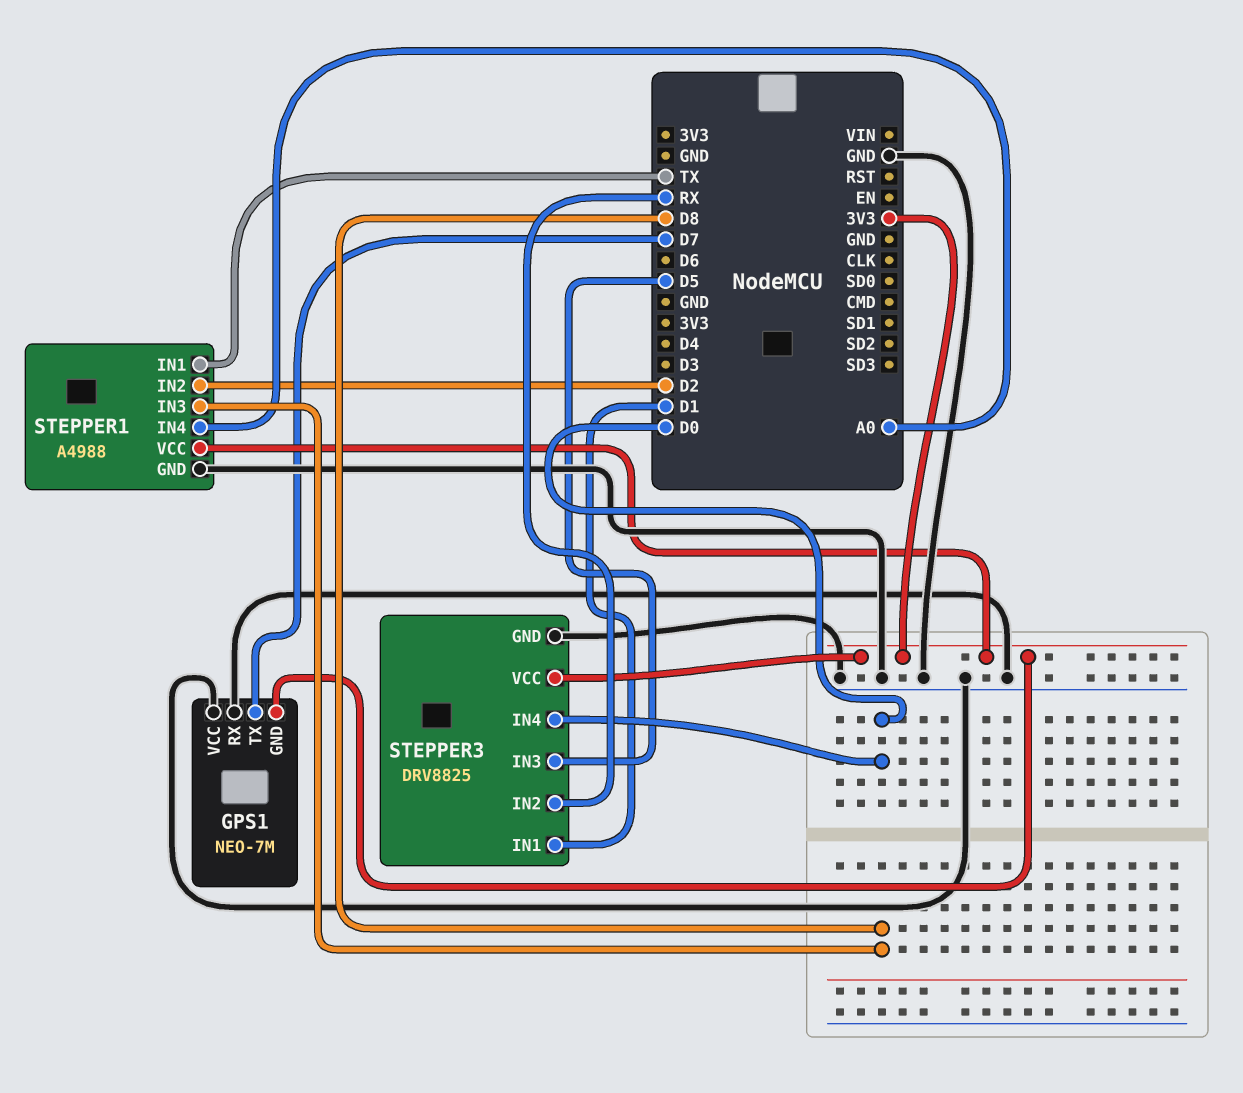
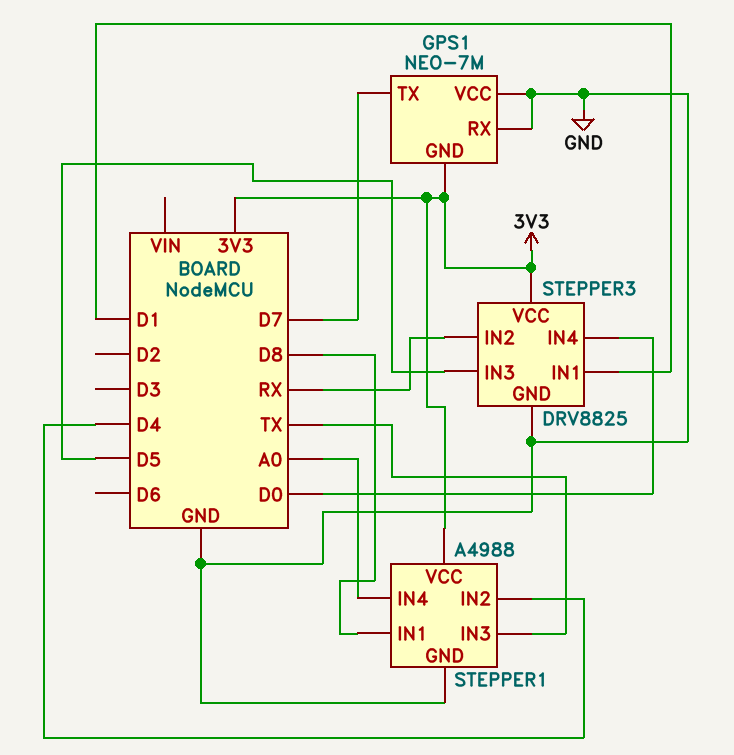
STEPPER1 pin IN1: TX -> D8
STEPPER1 pin IN2: D2 -> D4
STEPPER1 pin IN3: D8 -> TX

